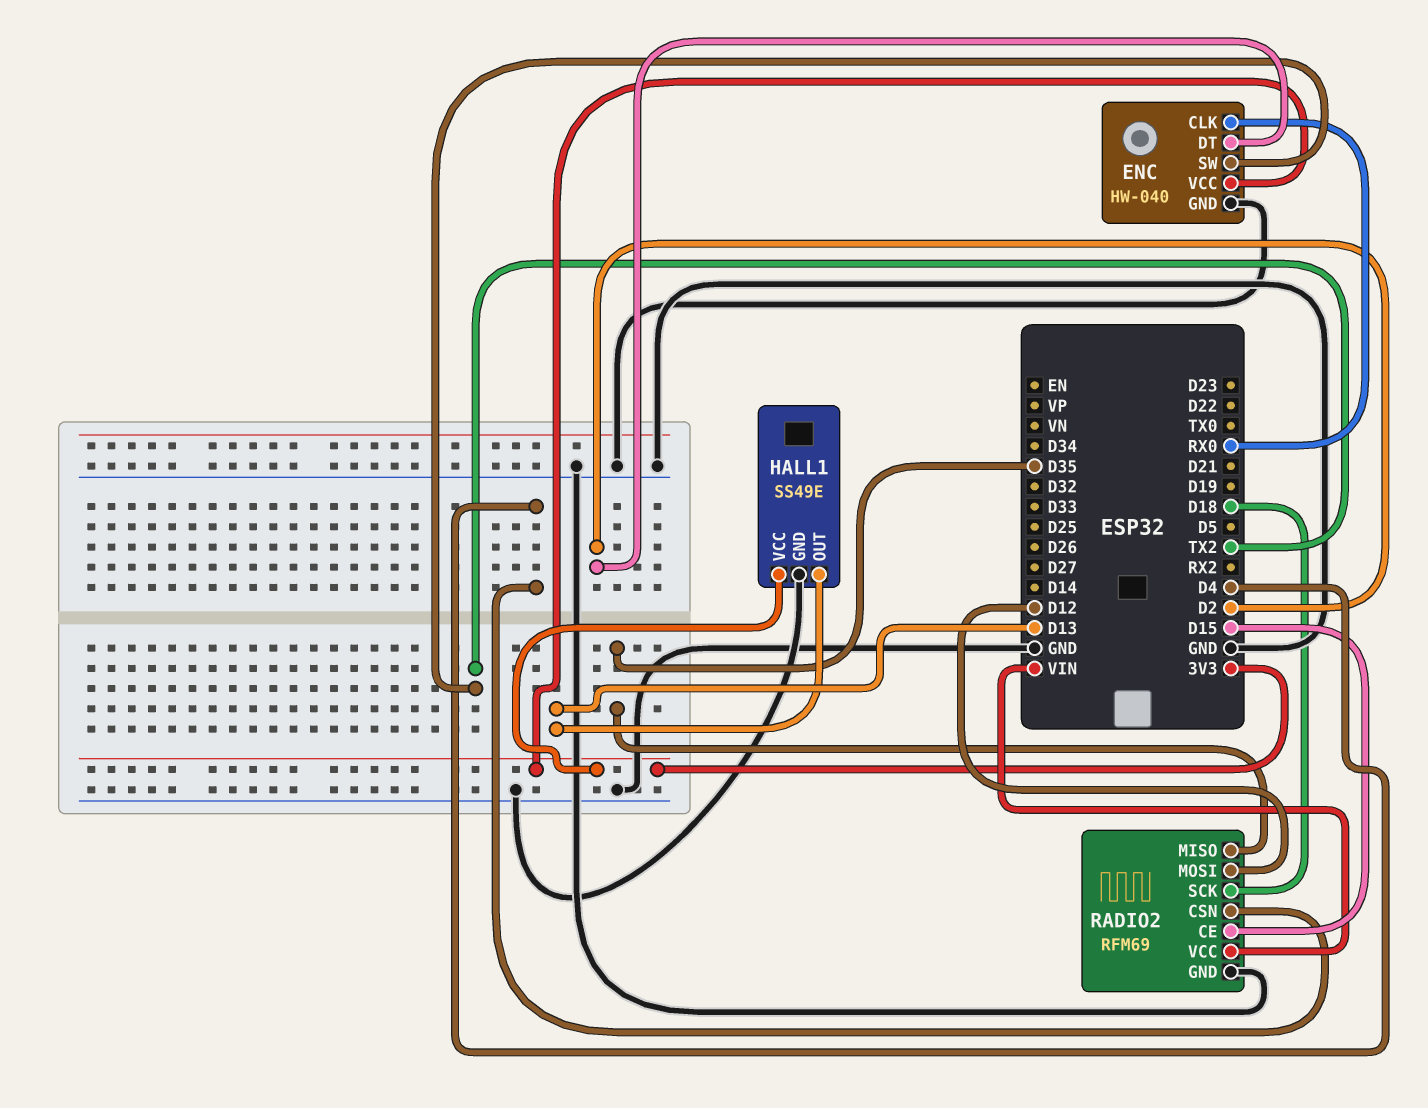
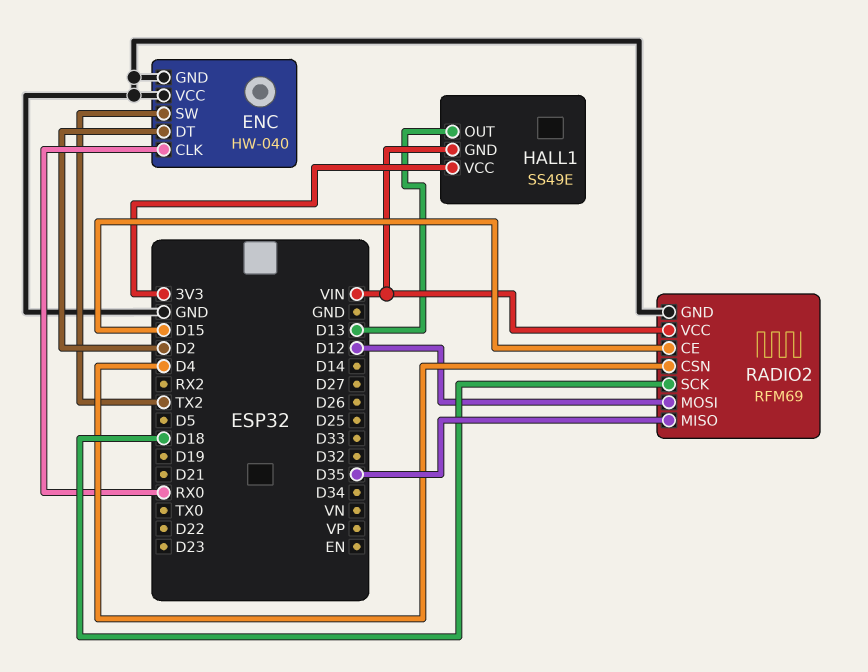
ENC pin VCC: 3V3 -> GND
HALL1 pin GND: GND -> VIN

